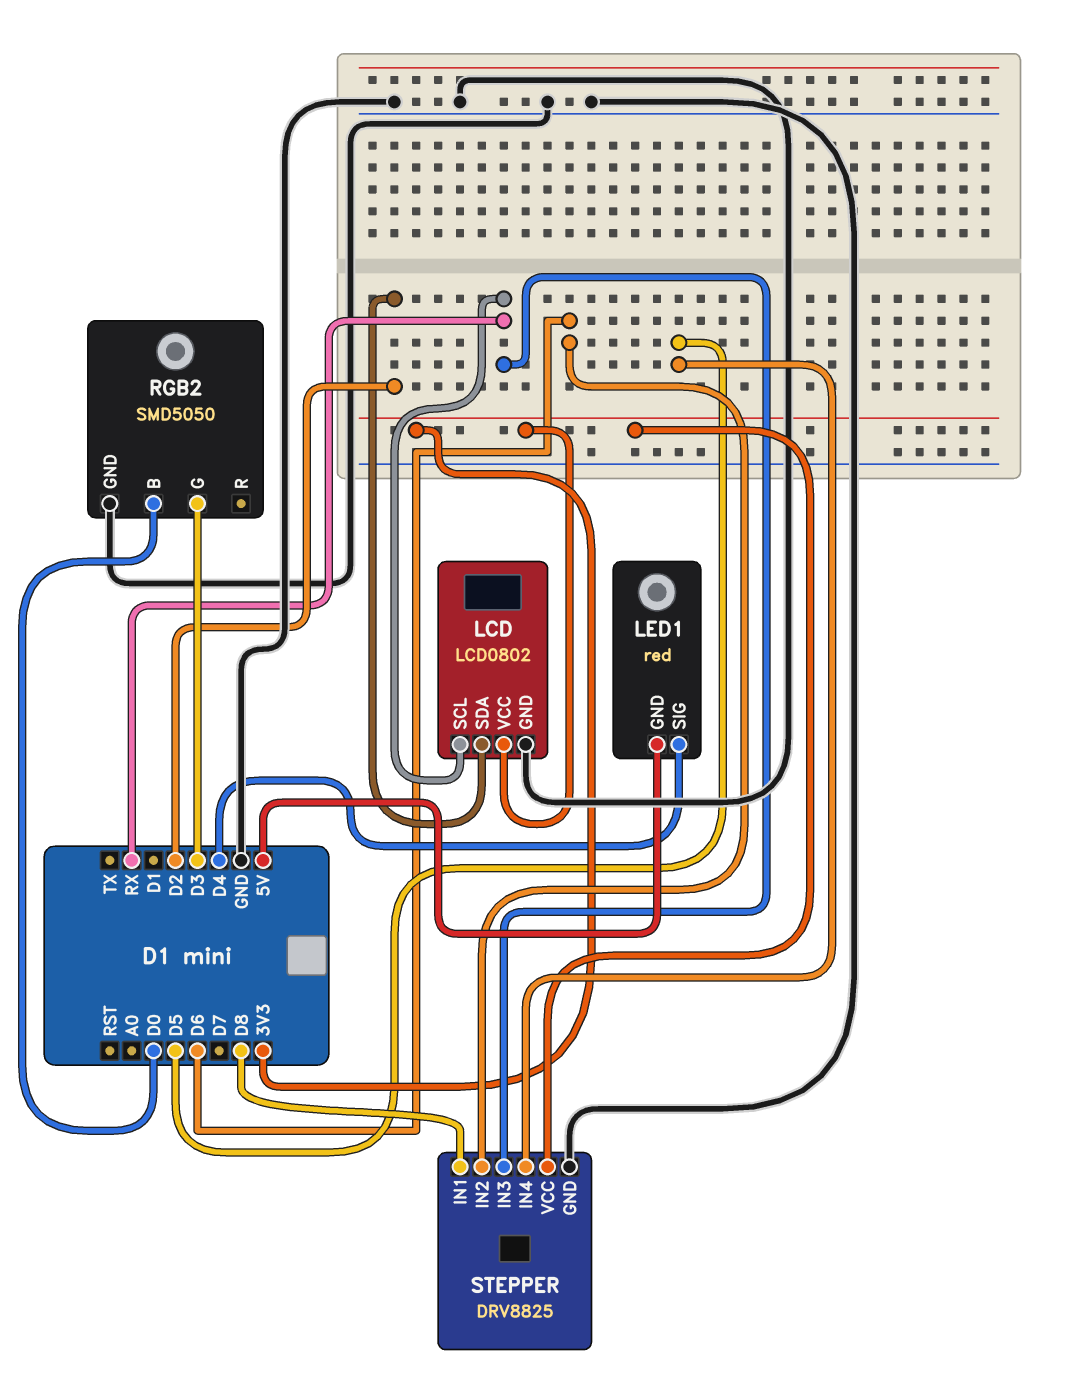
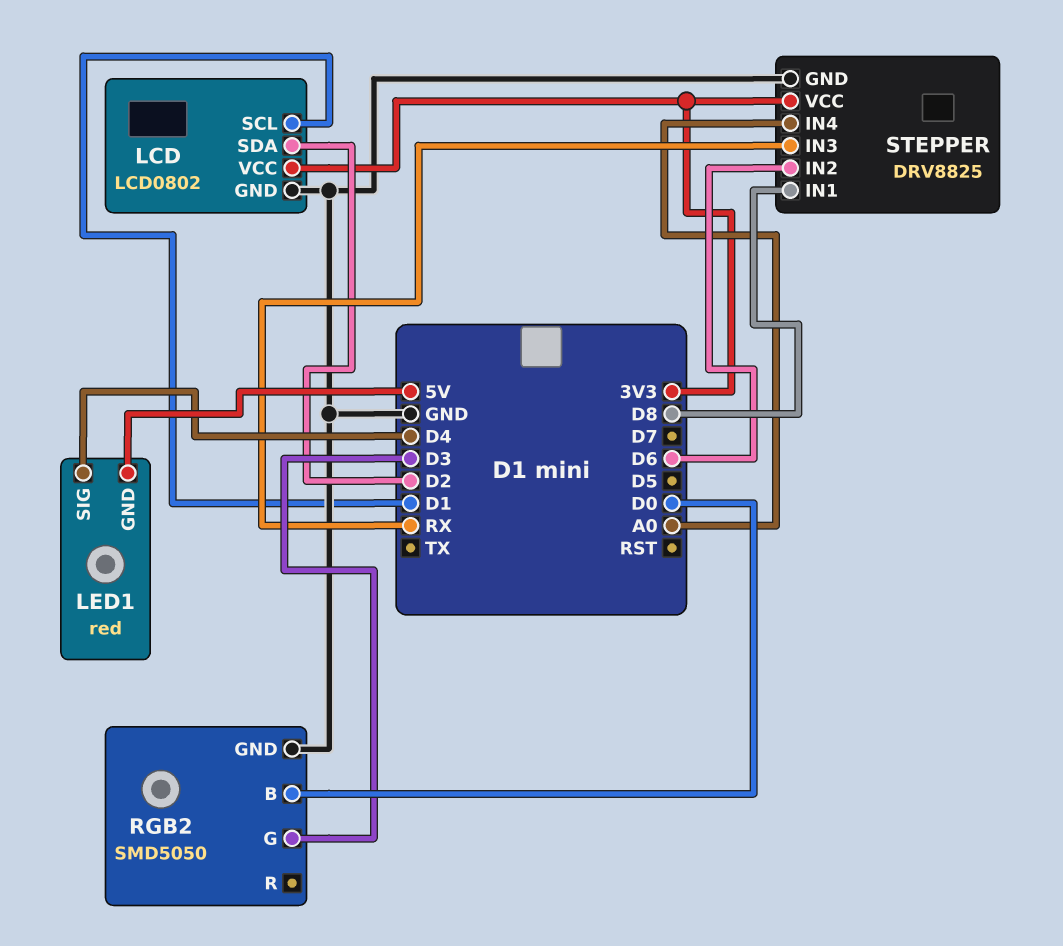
LCD pin SCL: RX -> D1
STEPPER pin IN4: D5 -> A0

